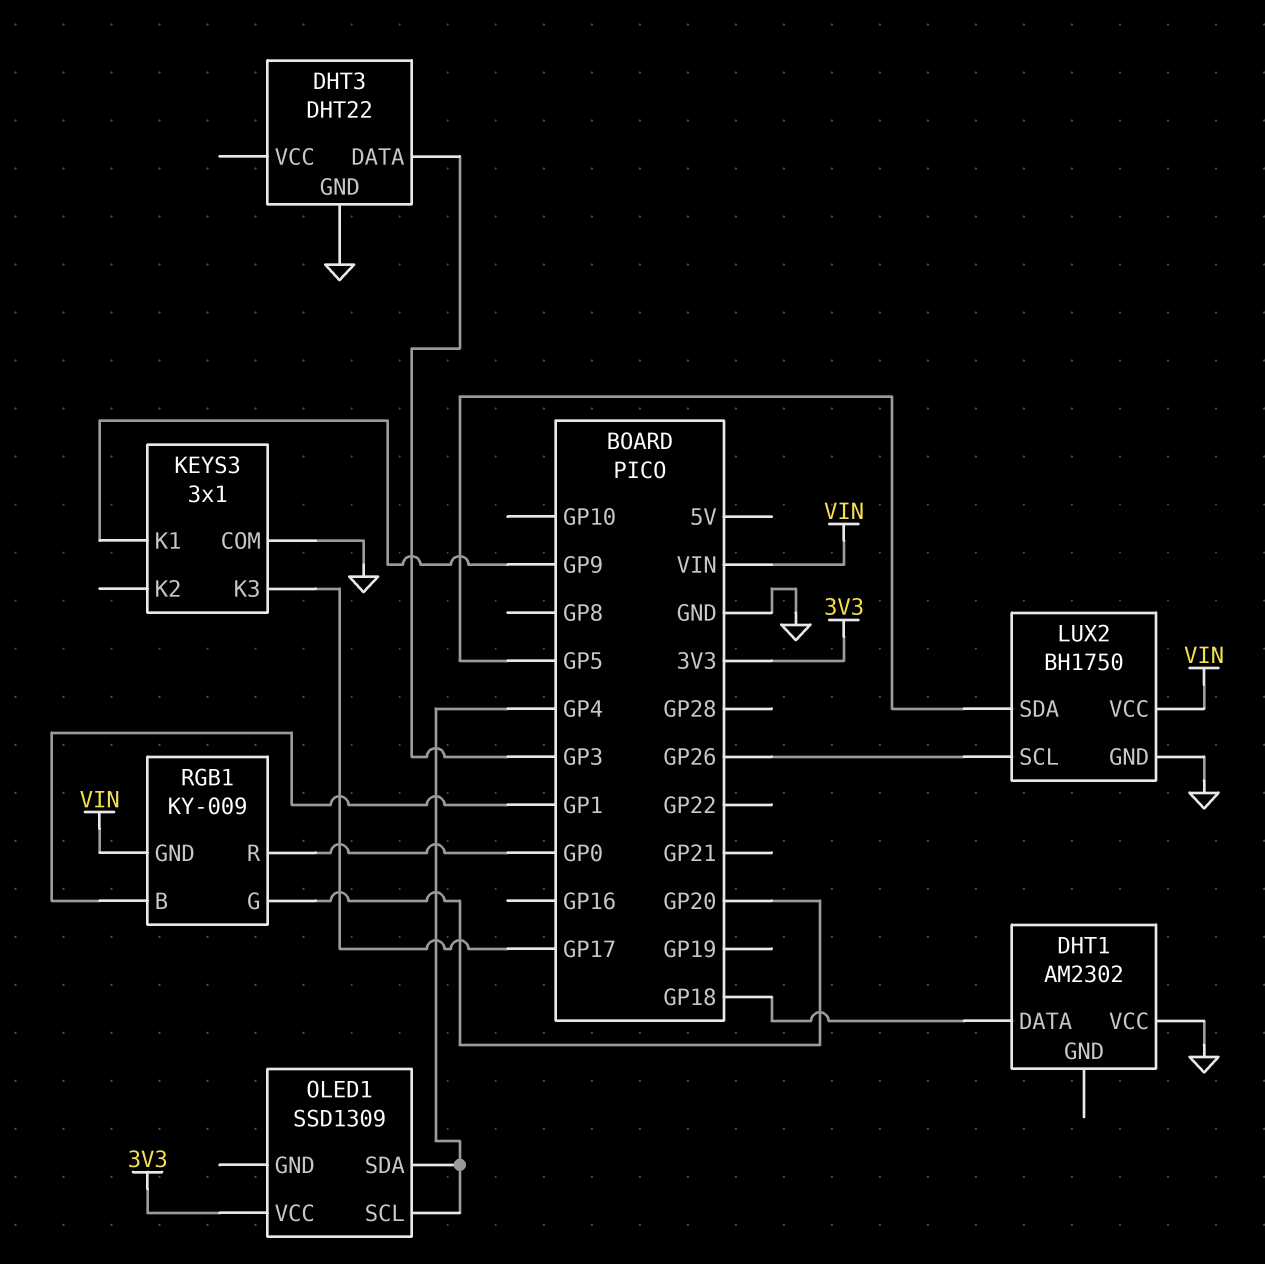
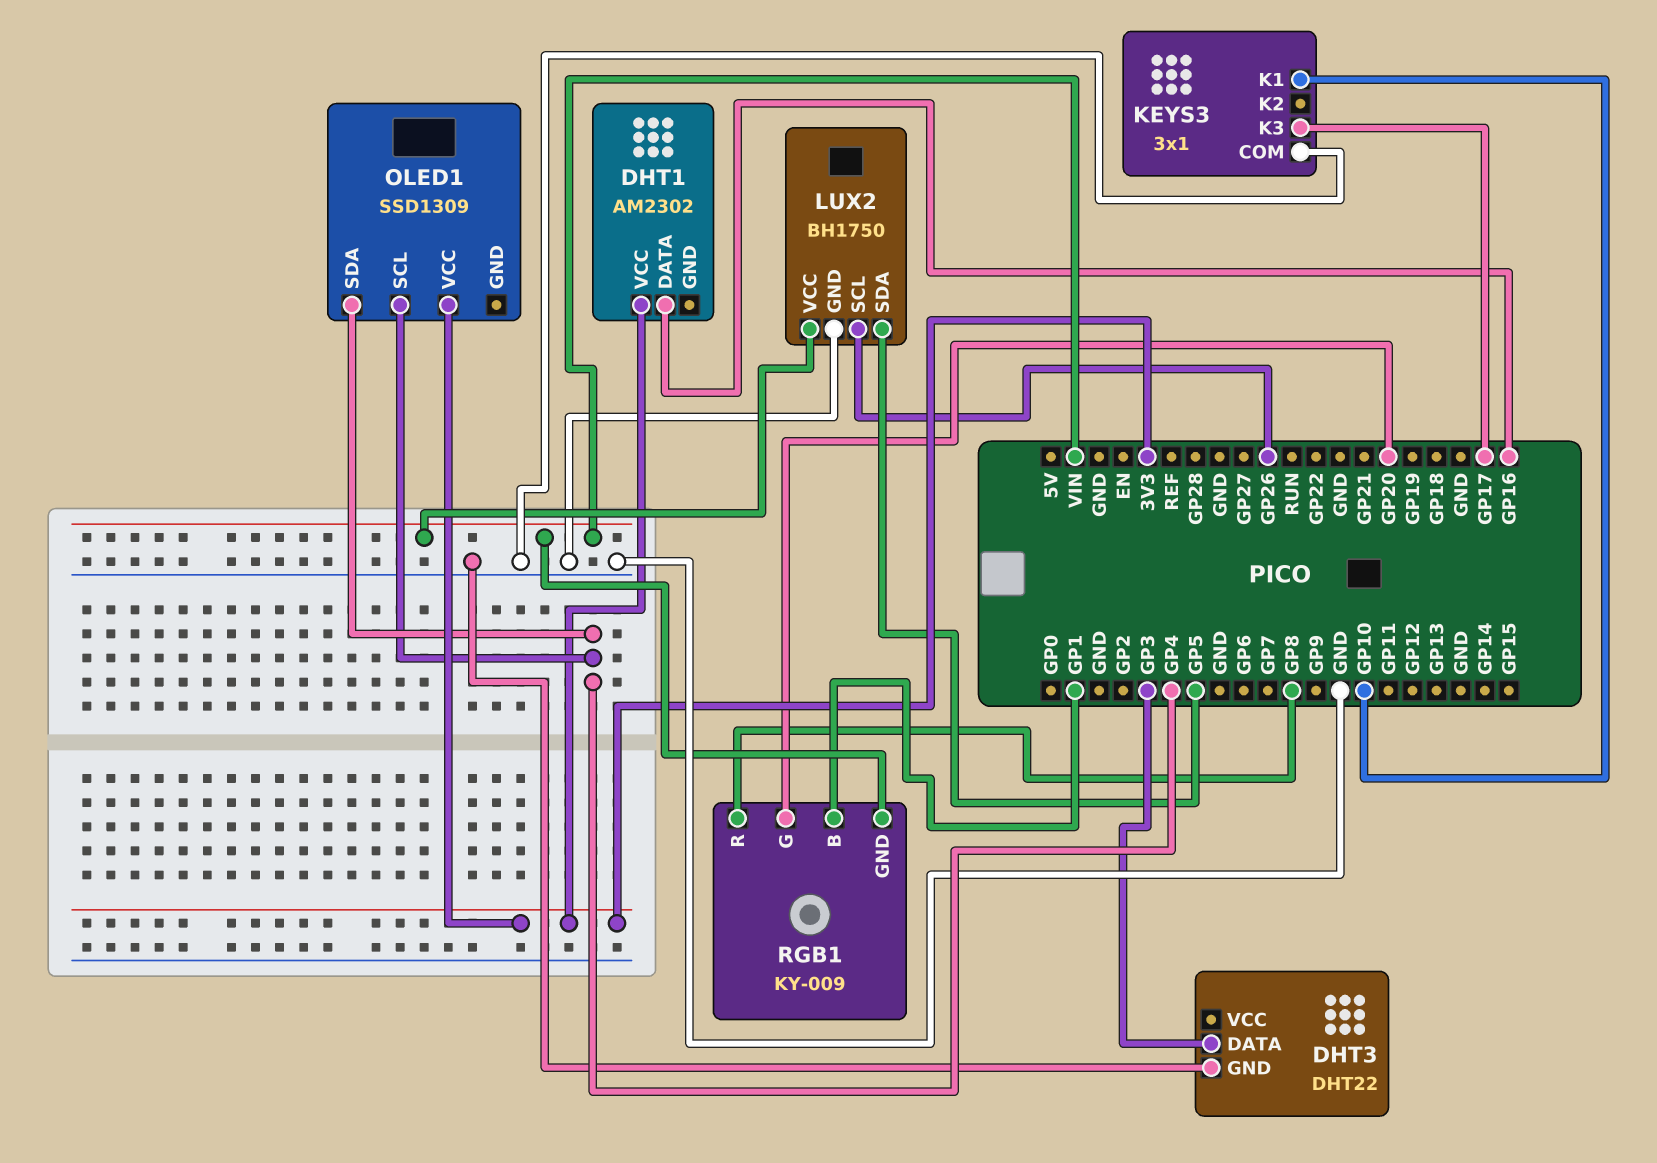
DHT1 pin DATA: GP18 -> GP16
DHT1 pin VCC: GND -> 3V3
KEYS3 pin K1: GP9 -> GP10
RGB1 pin R: GP0 -> GP8

